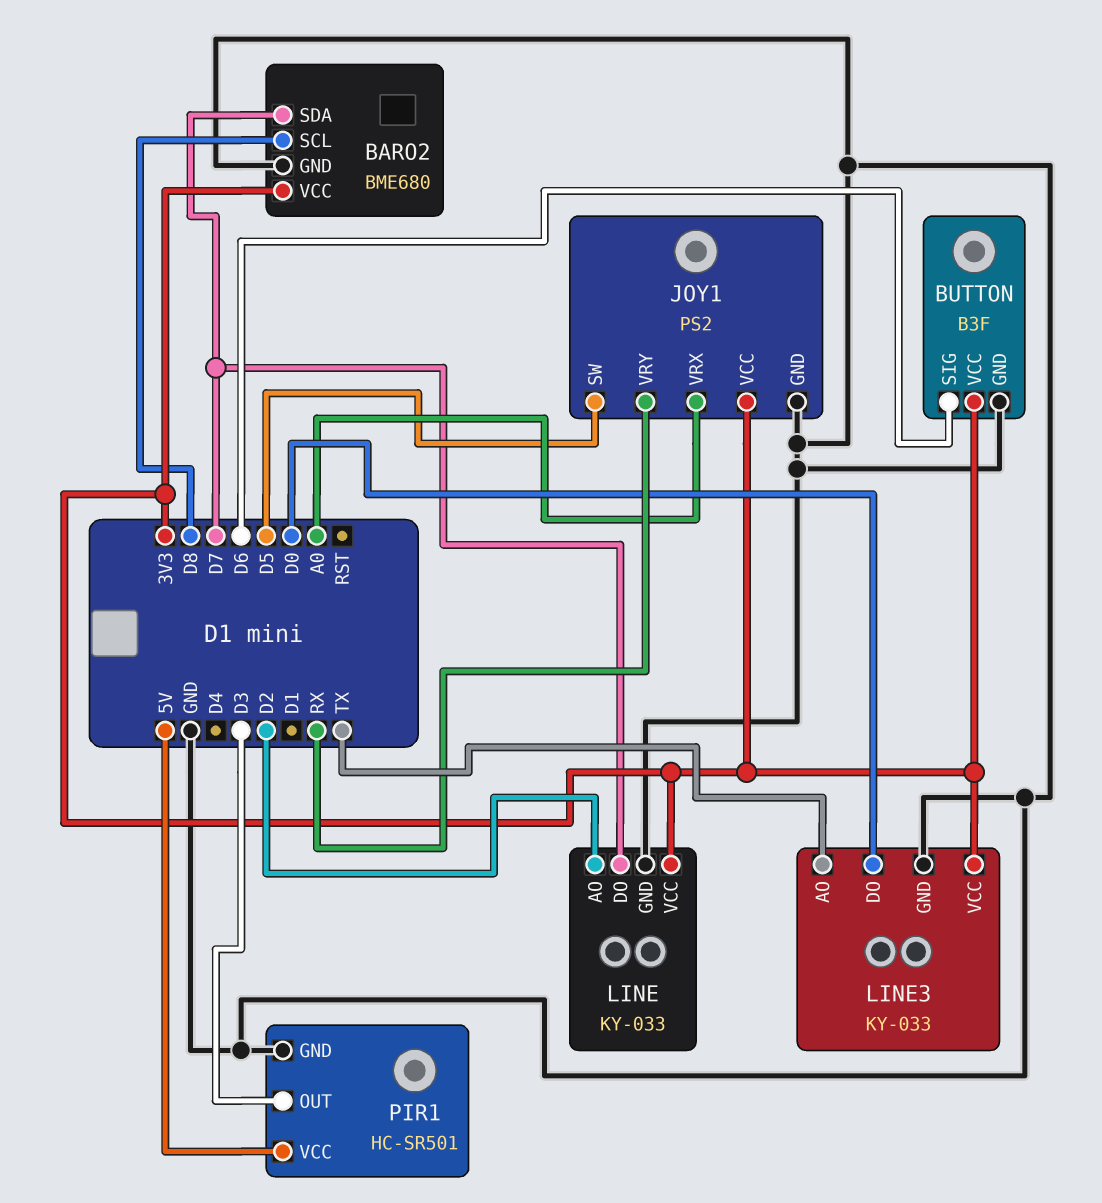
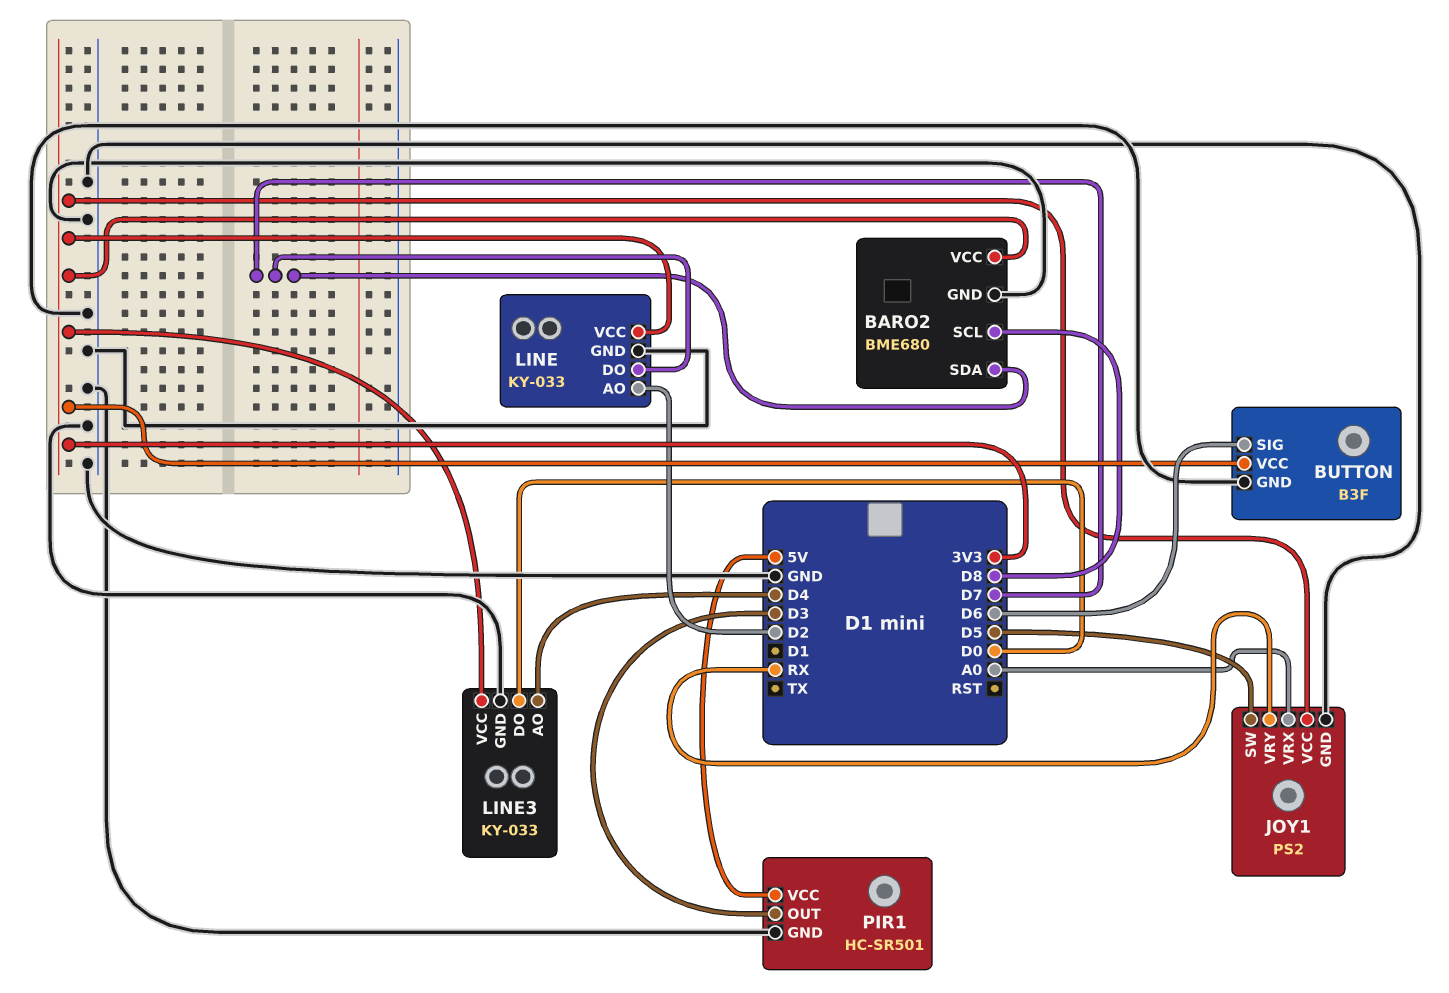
LINE3 pin AO: TX -> D4

